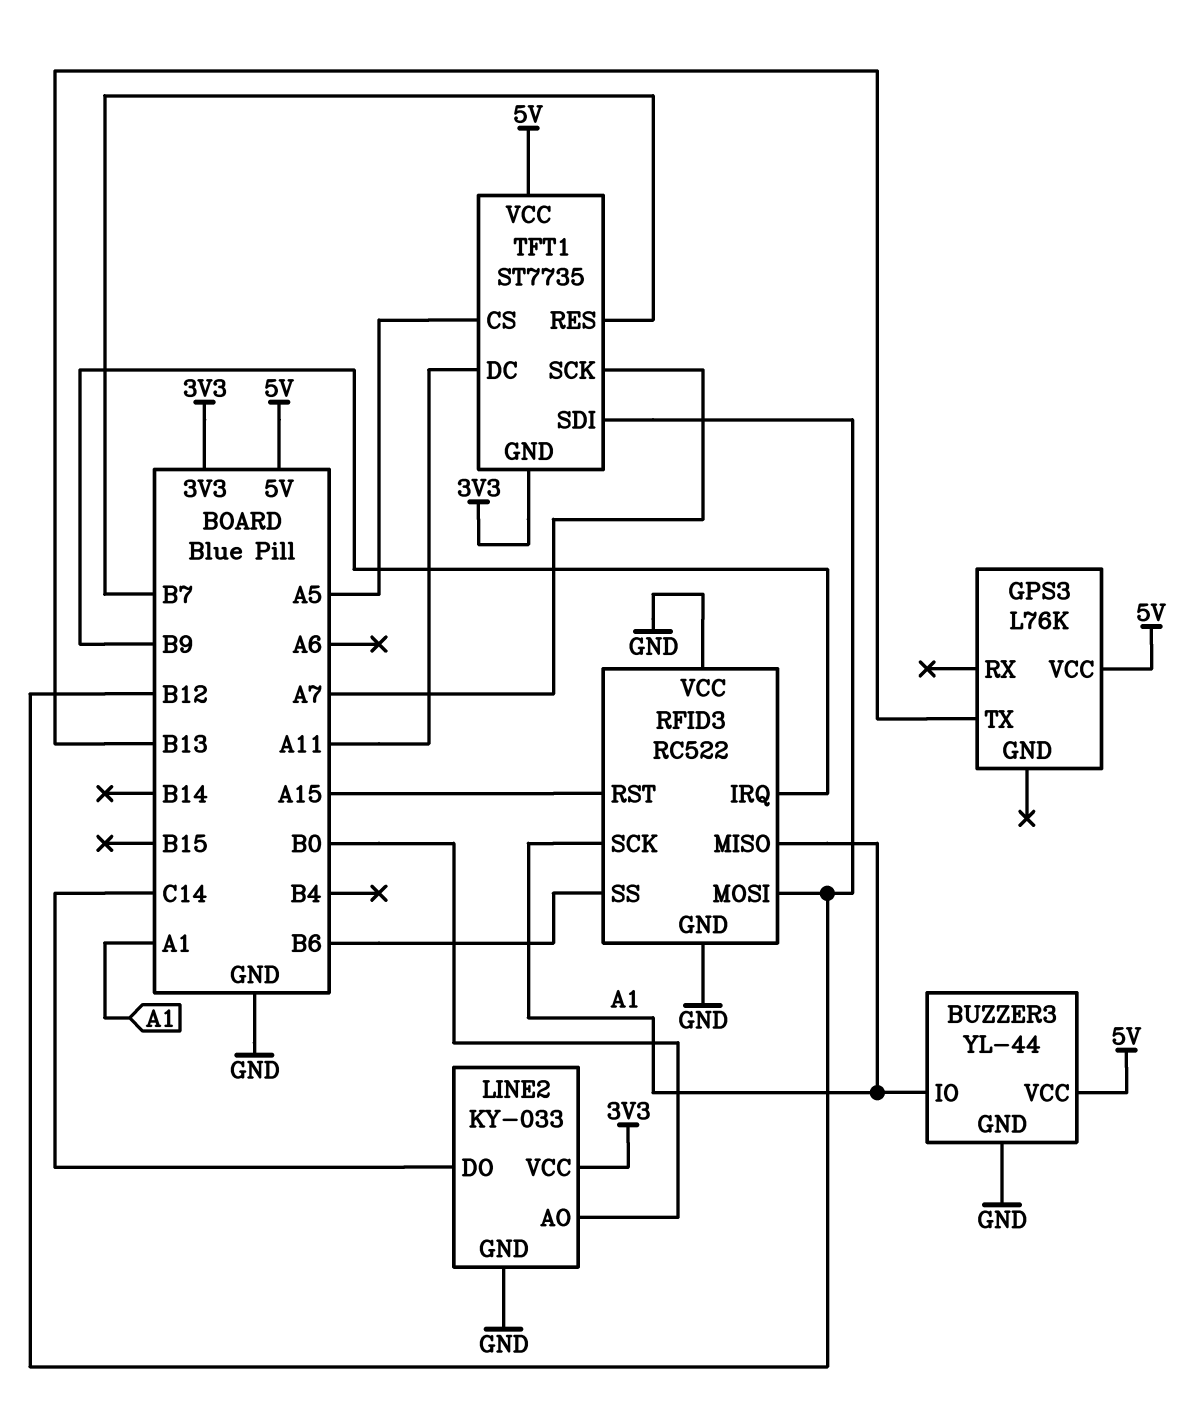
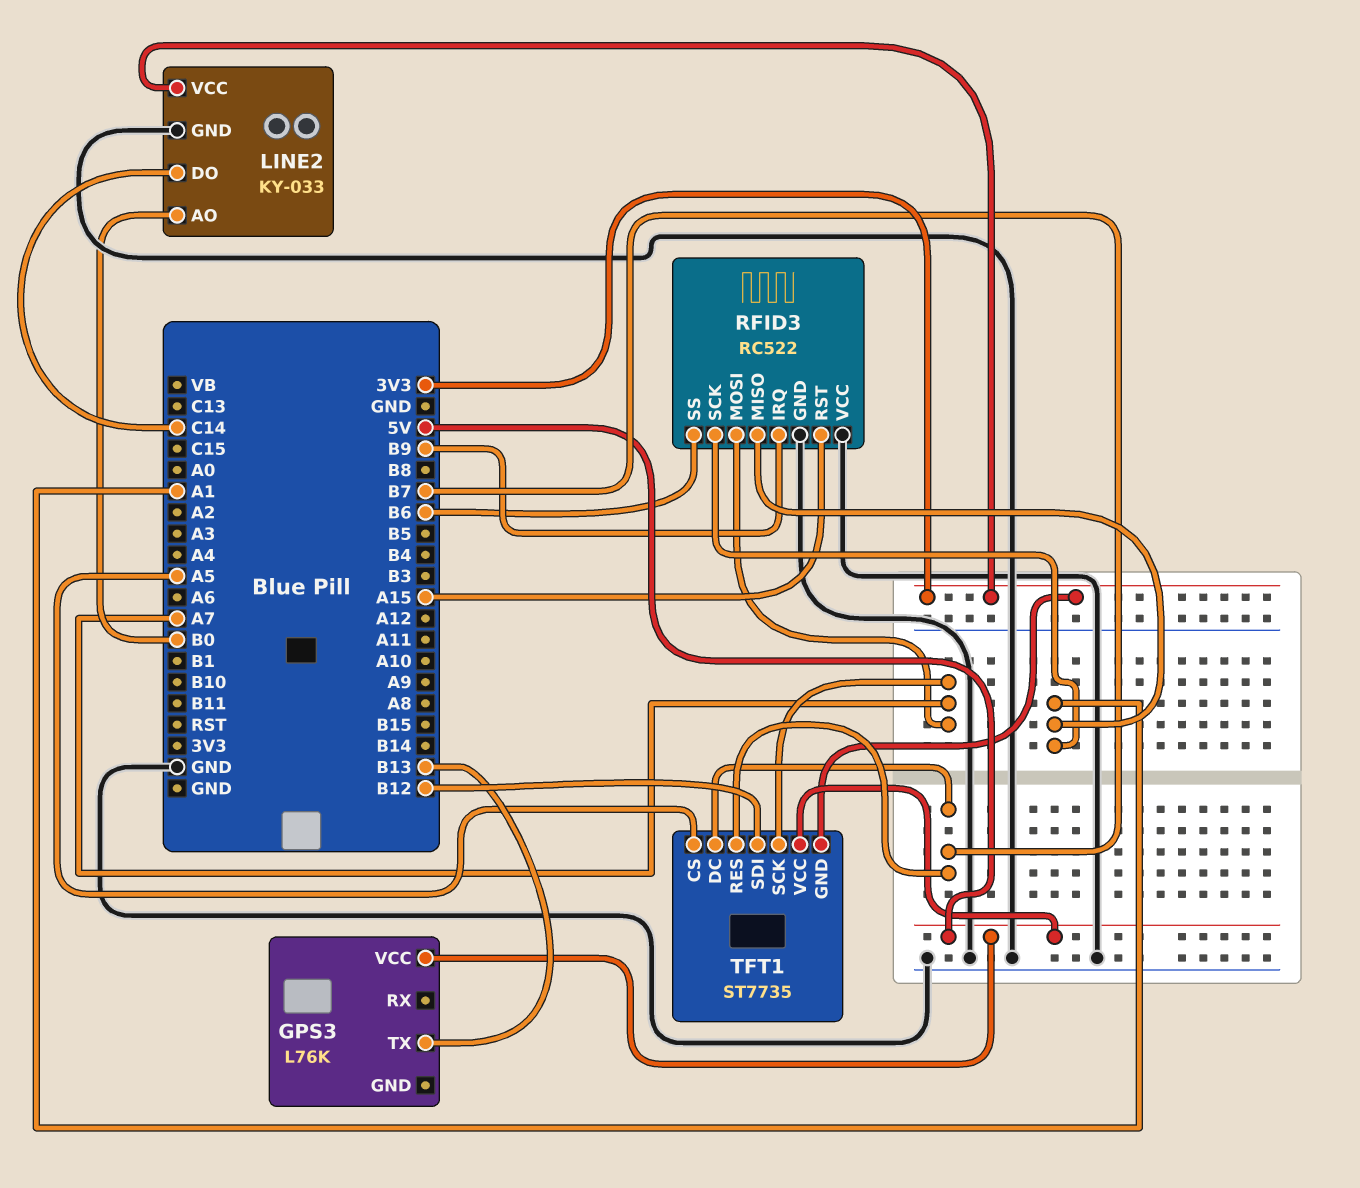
BUZZER3: YL-44 -> none
BUZZER3 pin GND: GND -> none
BUZZER3 pin IO: A1 -> none
BUZZER3 pin VCC: 5V -> none
RFID3 pin MOSI: B12 -> A7
TFT1 pin DC: A11 -> B7

